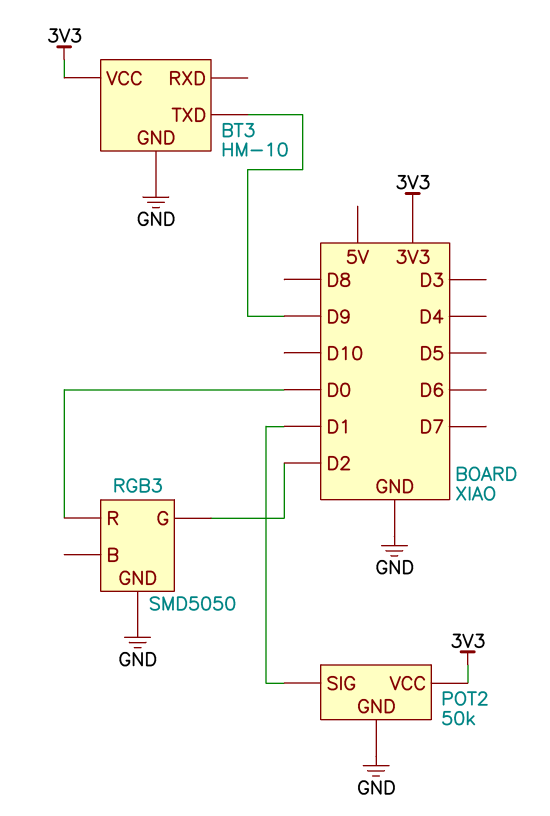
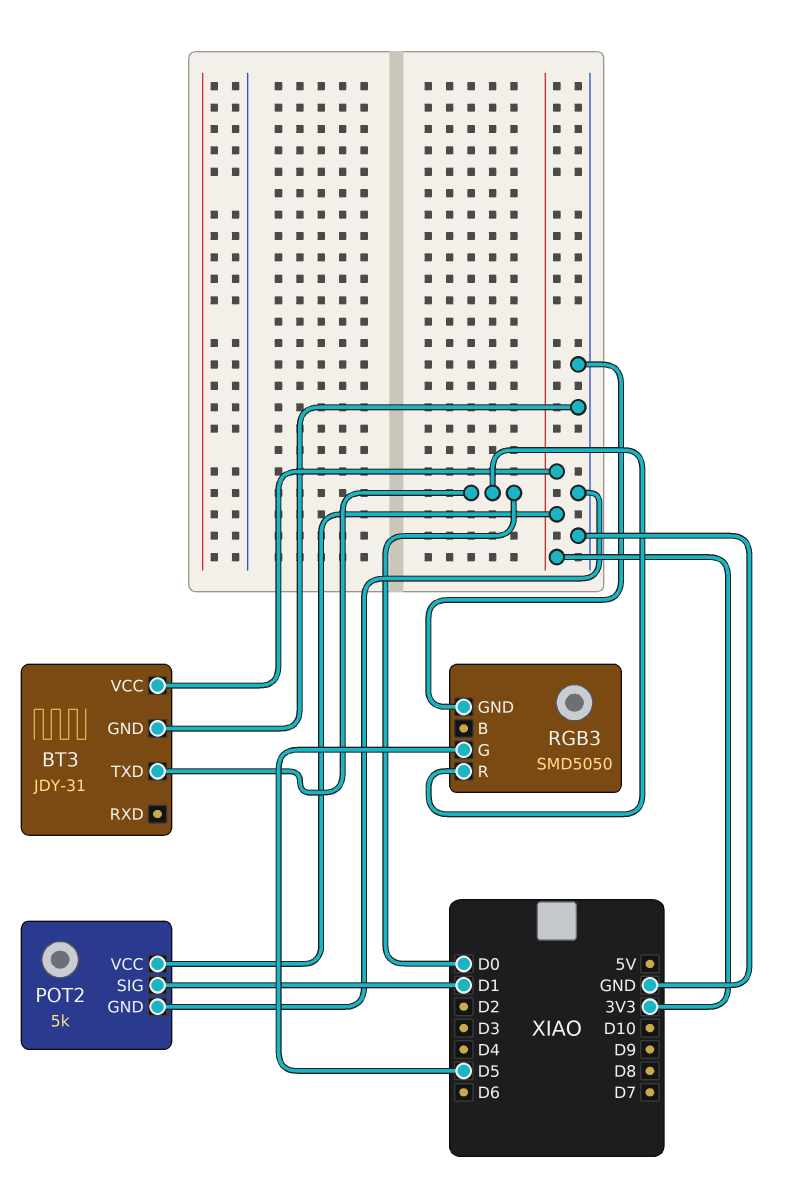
BT3: HM-10 -> JDY-31
BT3 pin TXD: D9 -> D0
POT2: 50k -> 5k
RGB3 pin G: D2 -> D5

